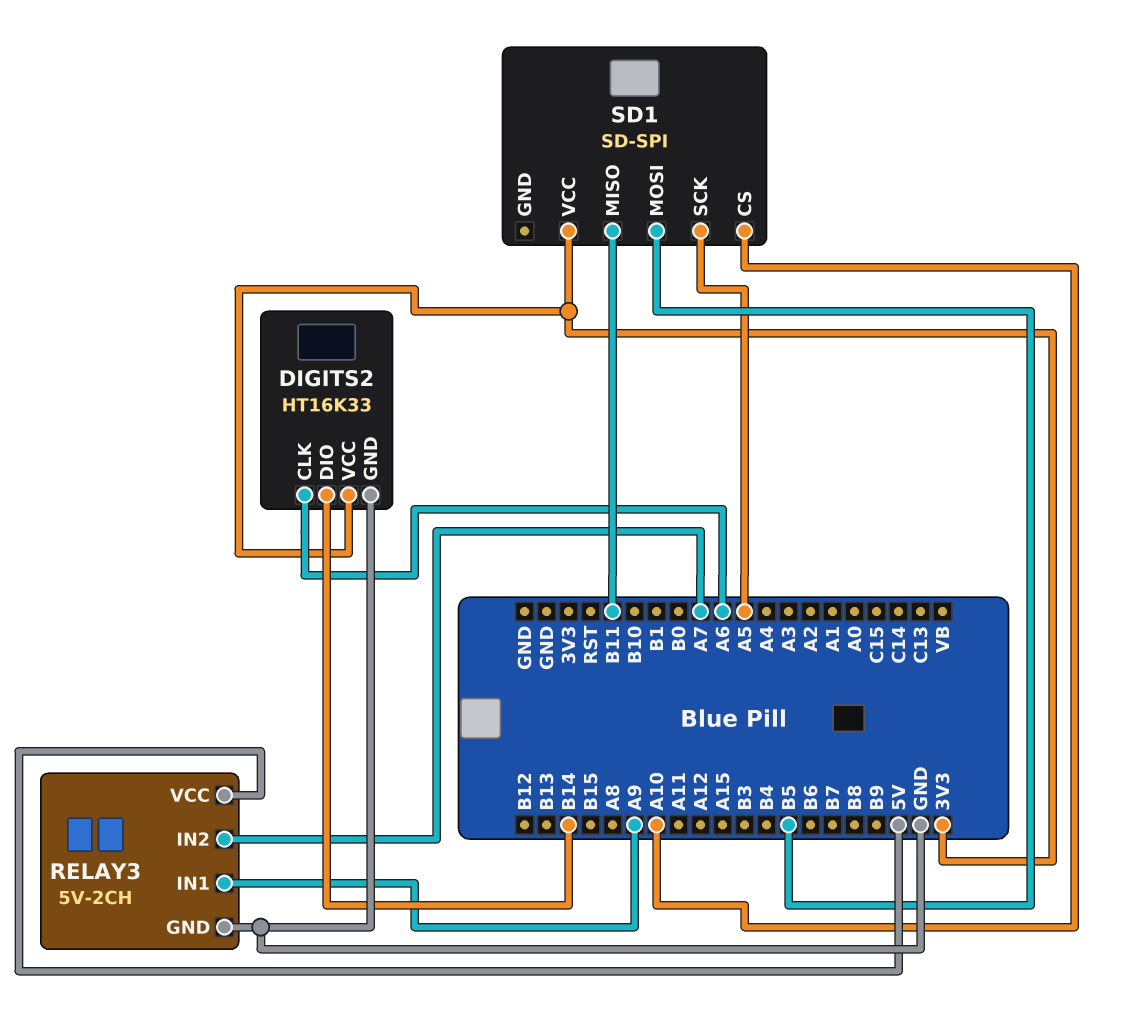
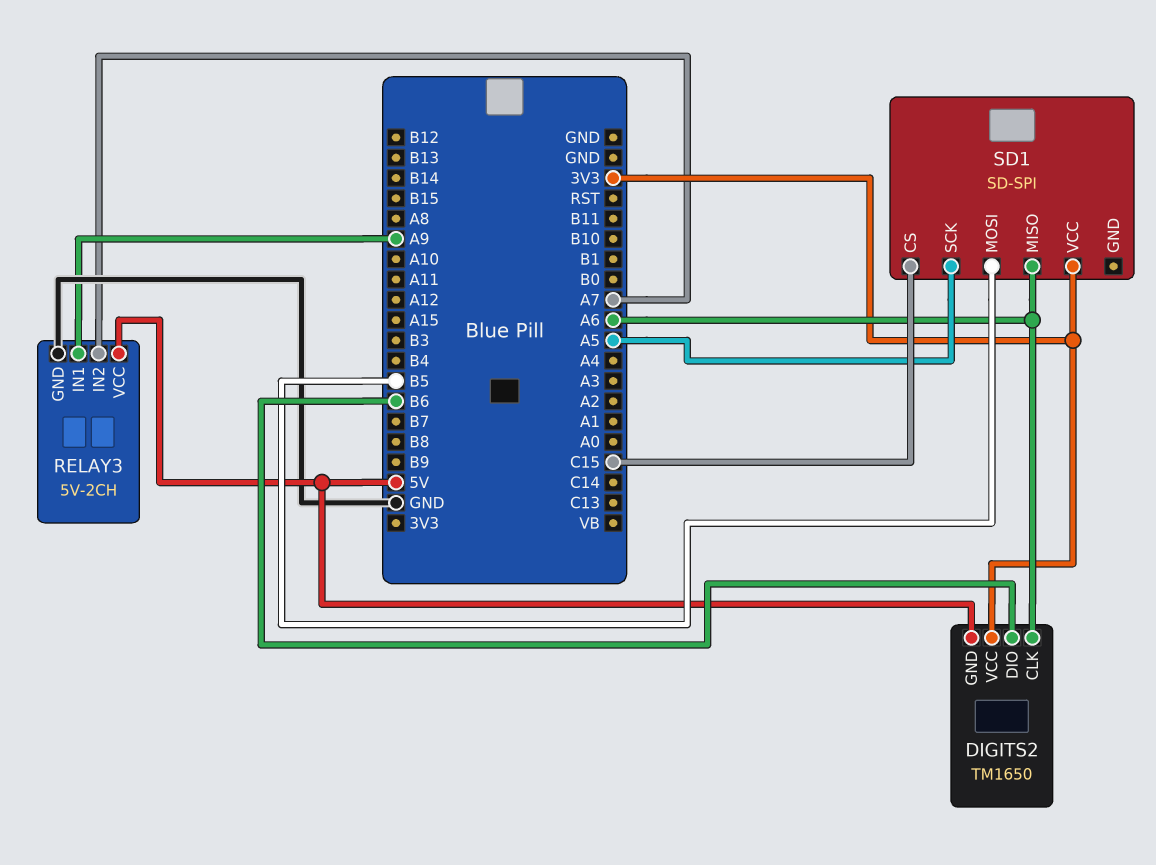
DIGITS2: HT16K33 -> TM1650
DIGITS2 pin DIO: B14 -> B6
DIGITS2 pin GND: GND -> 5V
SD1 pin CS: A10 -> C15
SD1 pin MISO: B11 -> A6

